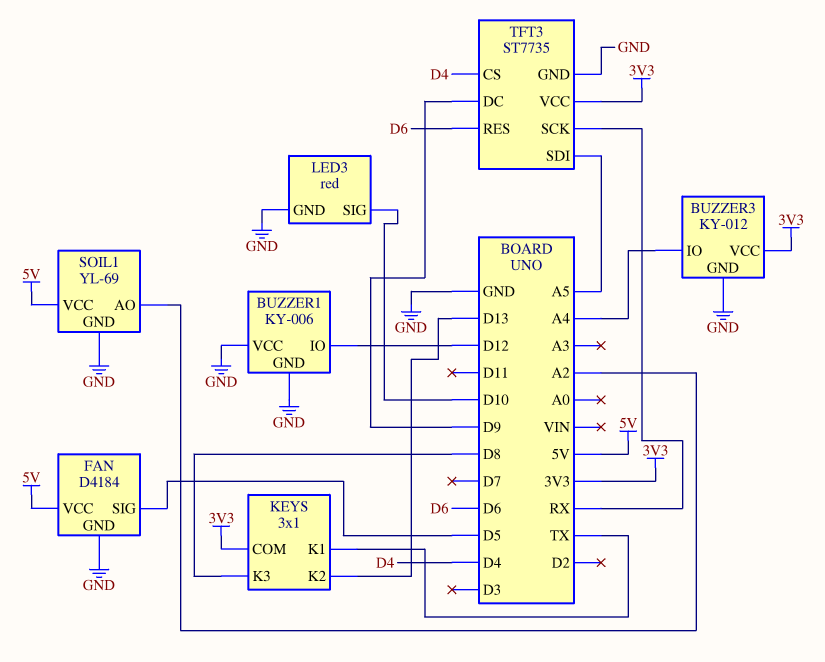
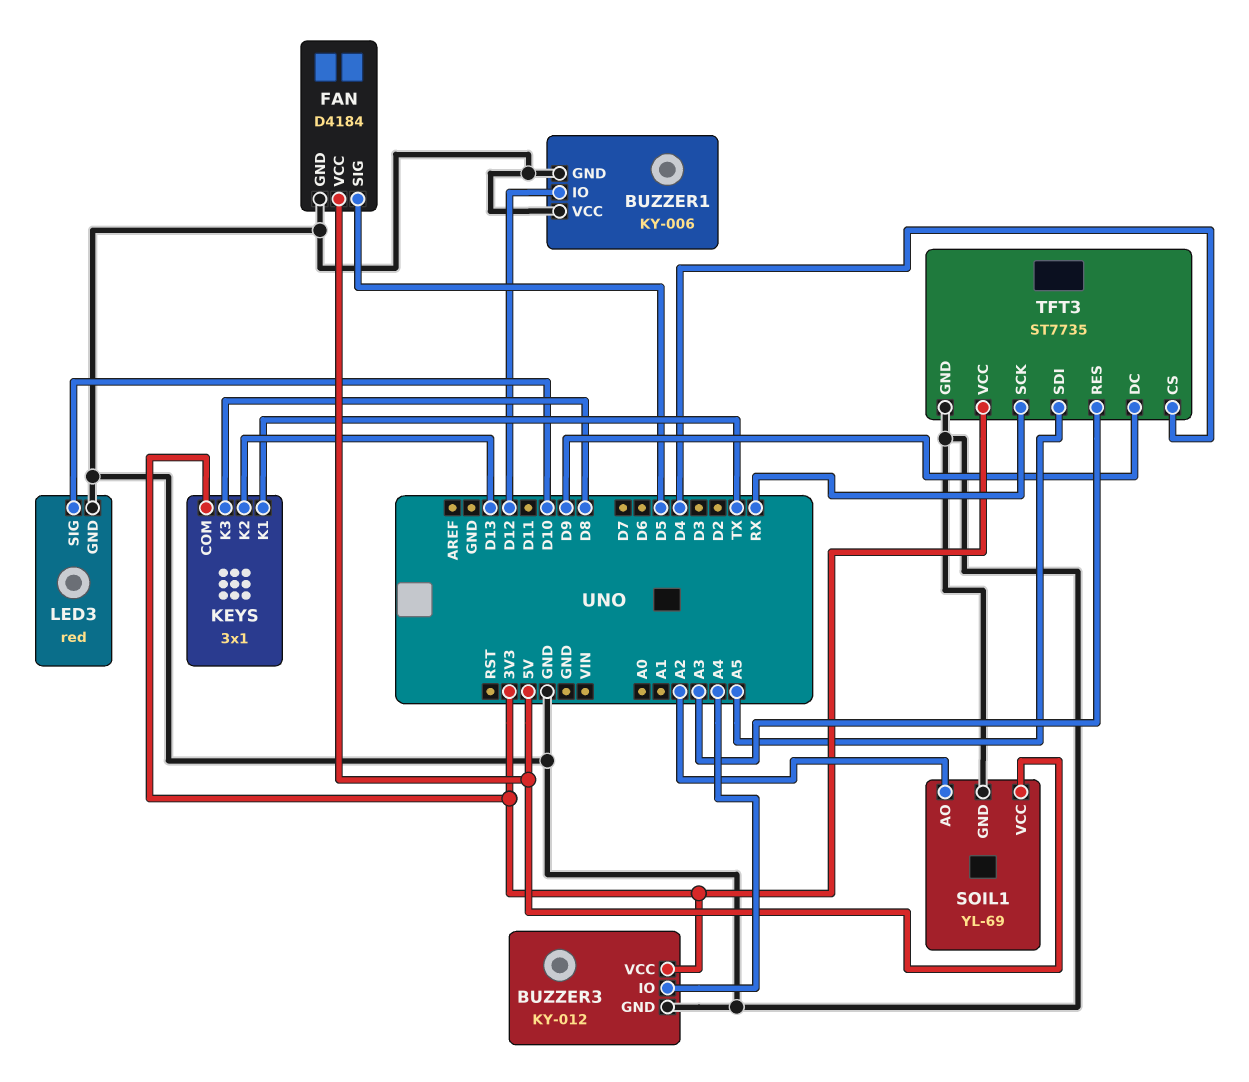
TFT3 pin RES: D6 -> A3

